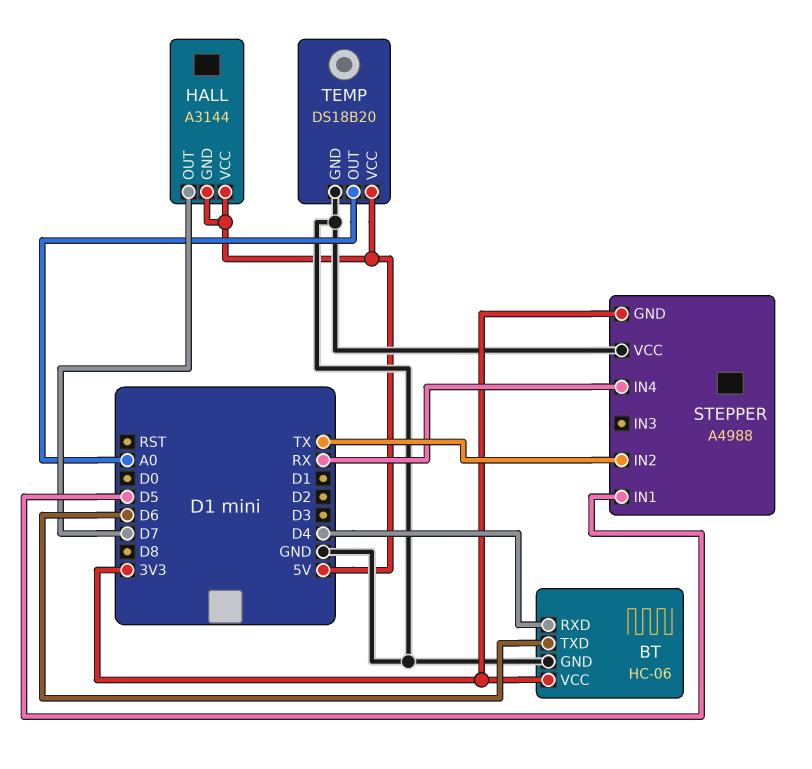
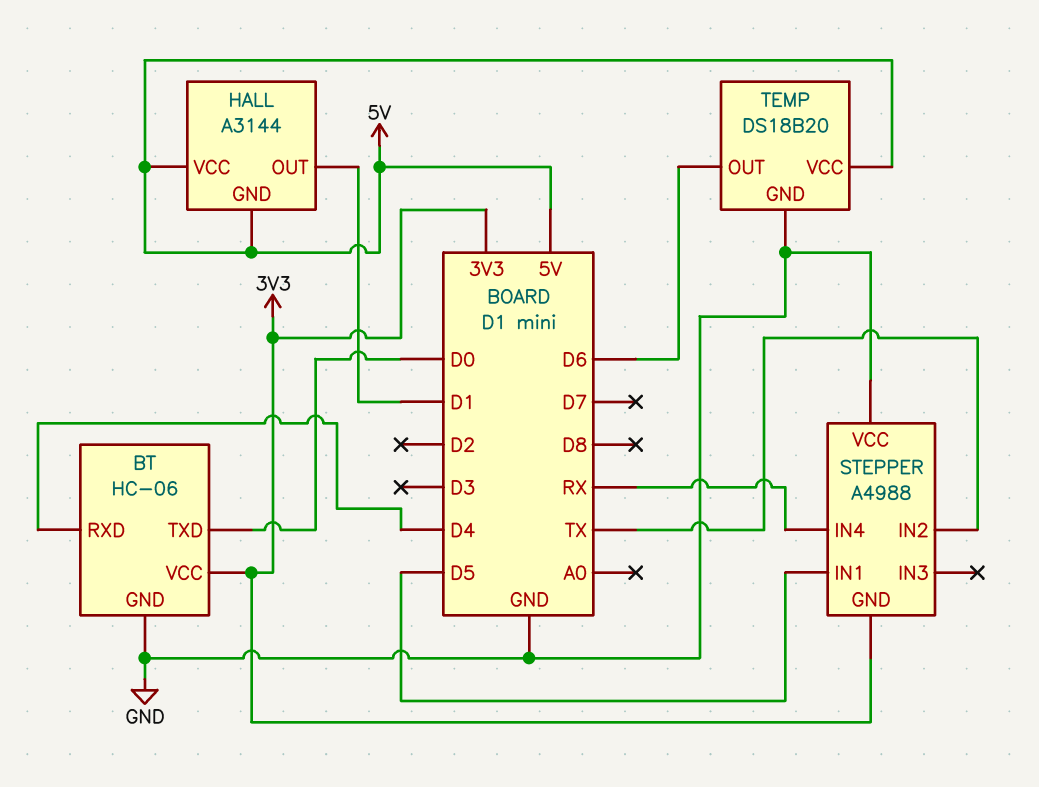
BT pin TXD: D6 -> D0
HALL pin OUT: D7 -> D1
TEMP pin OUT: A0 -> D6

